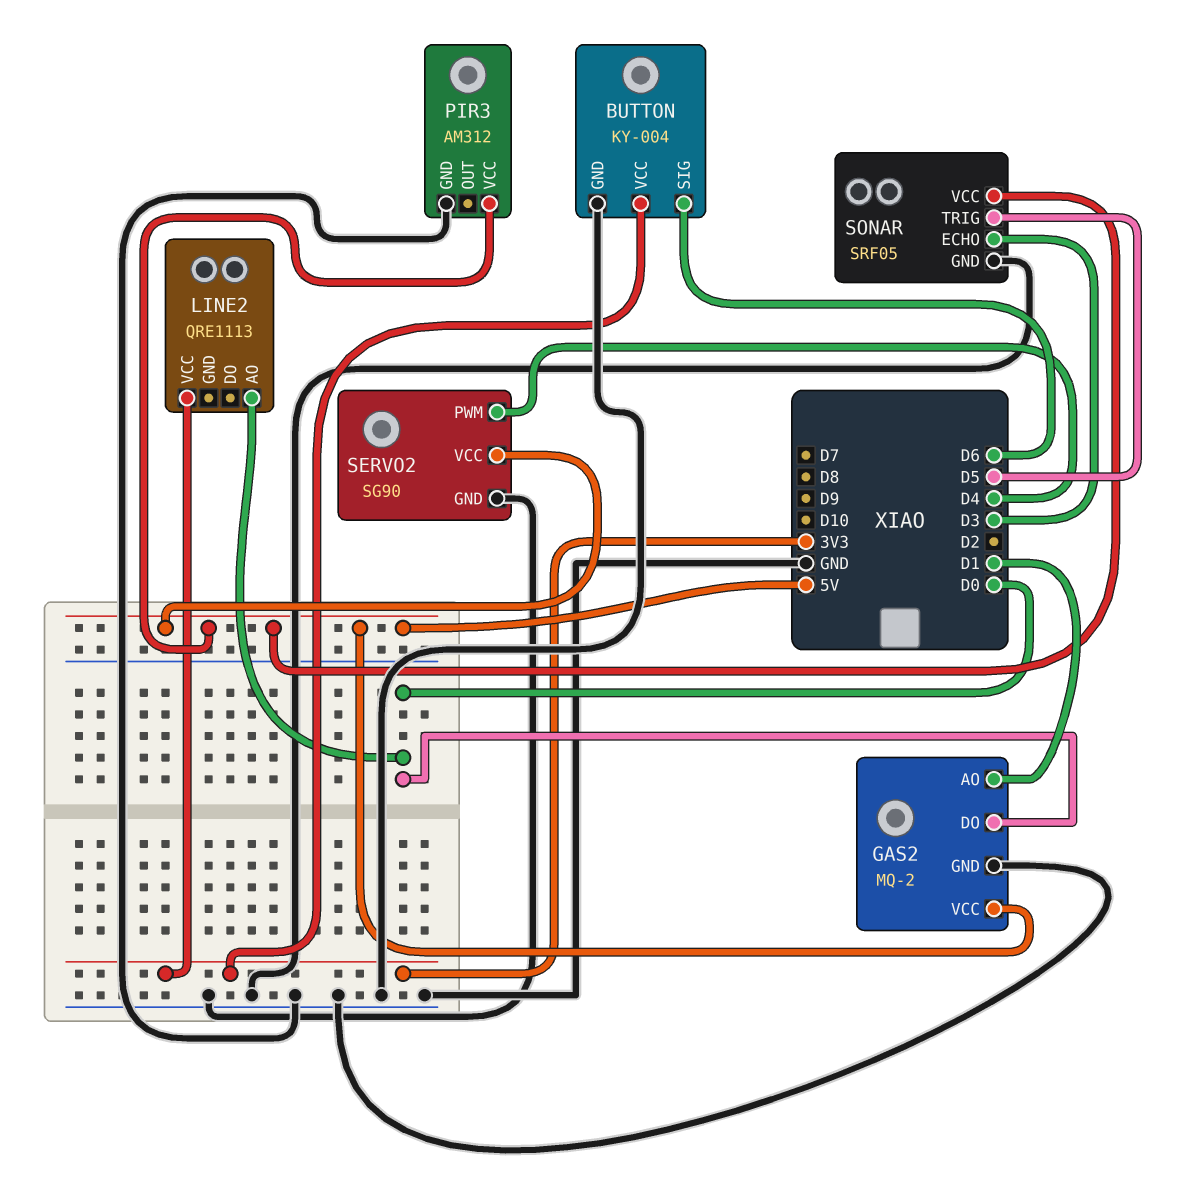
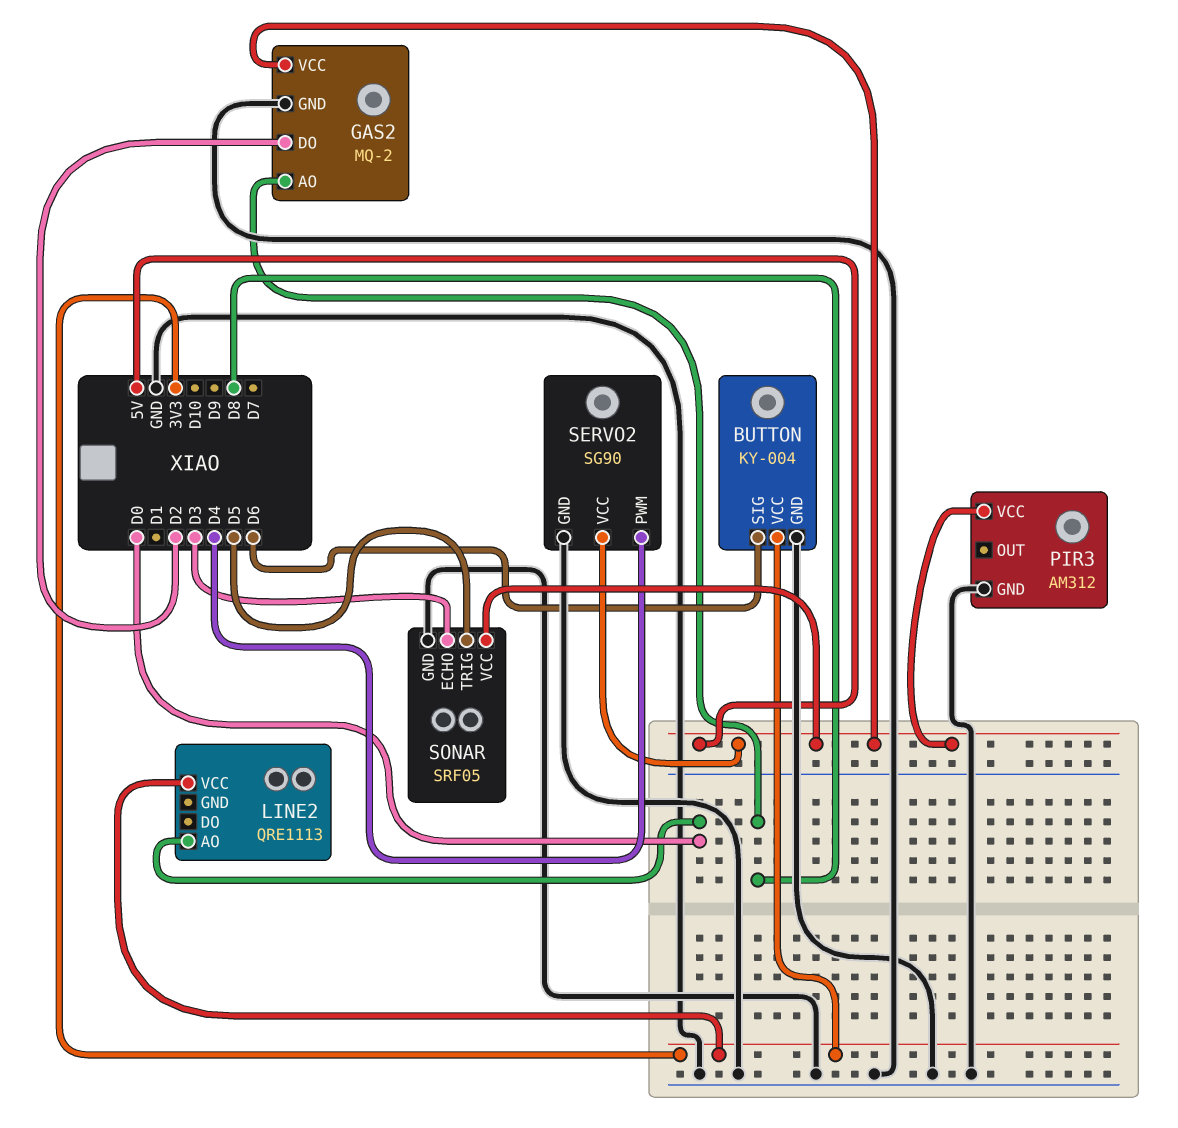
GAS2 pin AO: D1 -> D8
GAS2 pin DO: D0 -> D2

